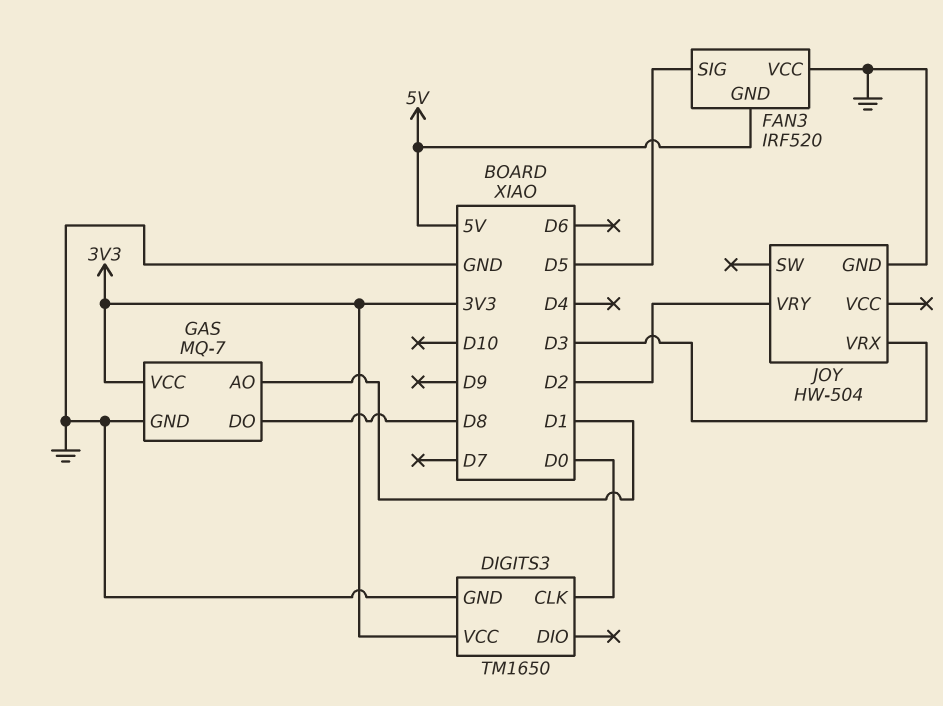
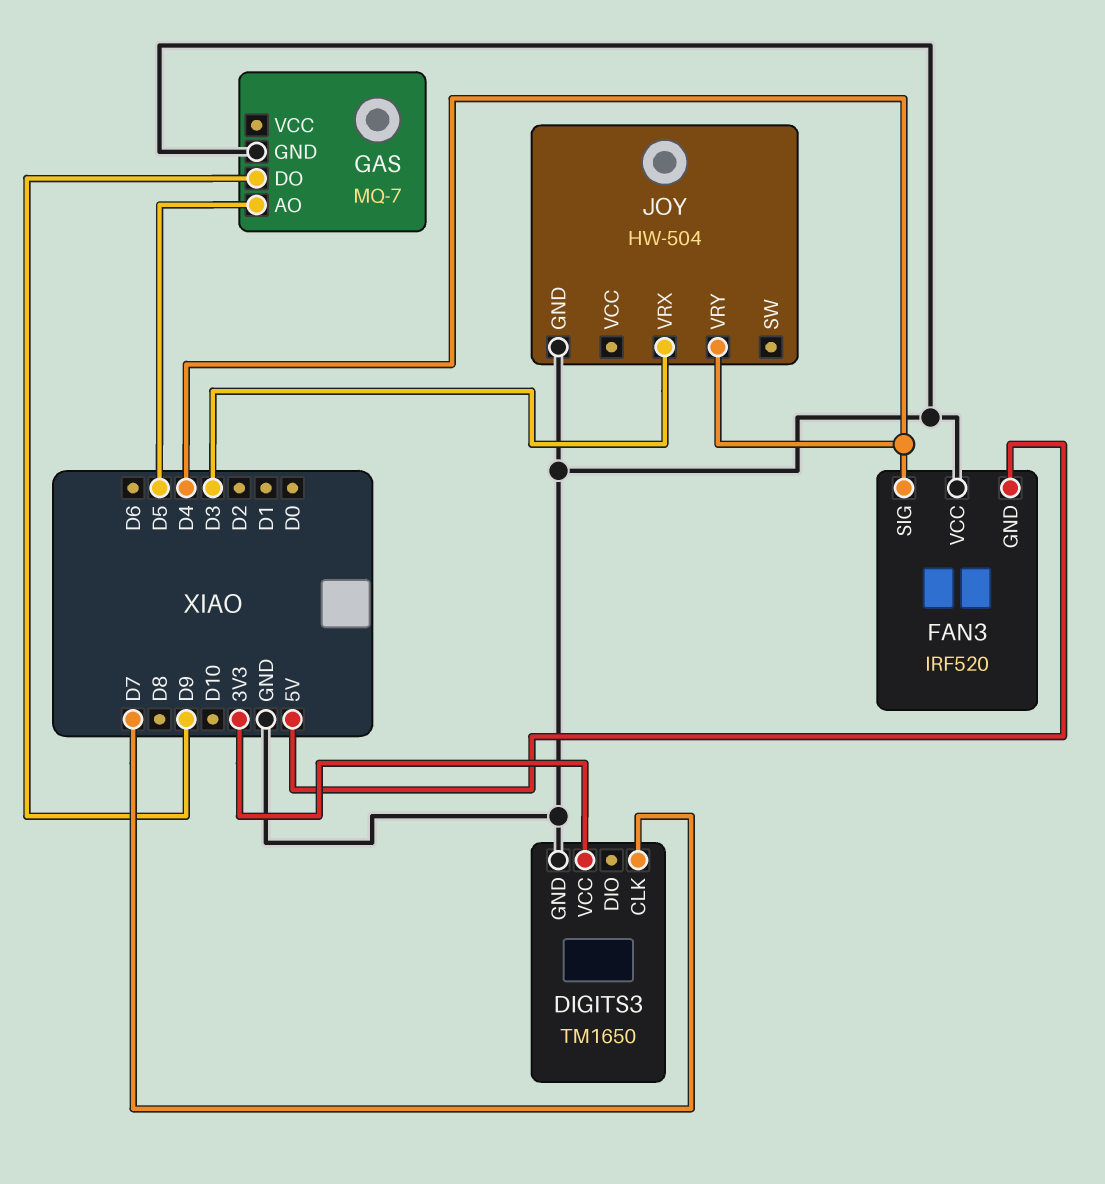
DIGITS3 pin CLK: D0 -> D7
FAN3 pin SIG: D5 -> D4
GAS pin AO: D1 -> D5
GAS pin DO: D8 -> D9
GAS pin VCC: 3V3 -> none
JOY pin VRY: D2 -> D4

